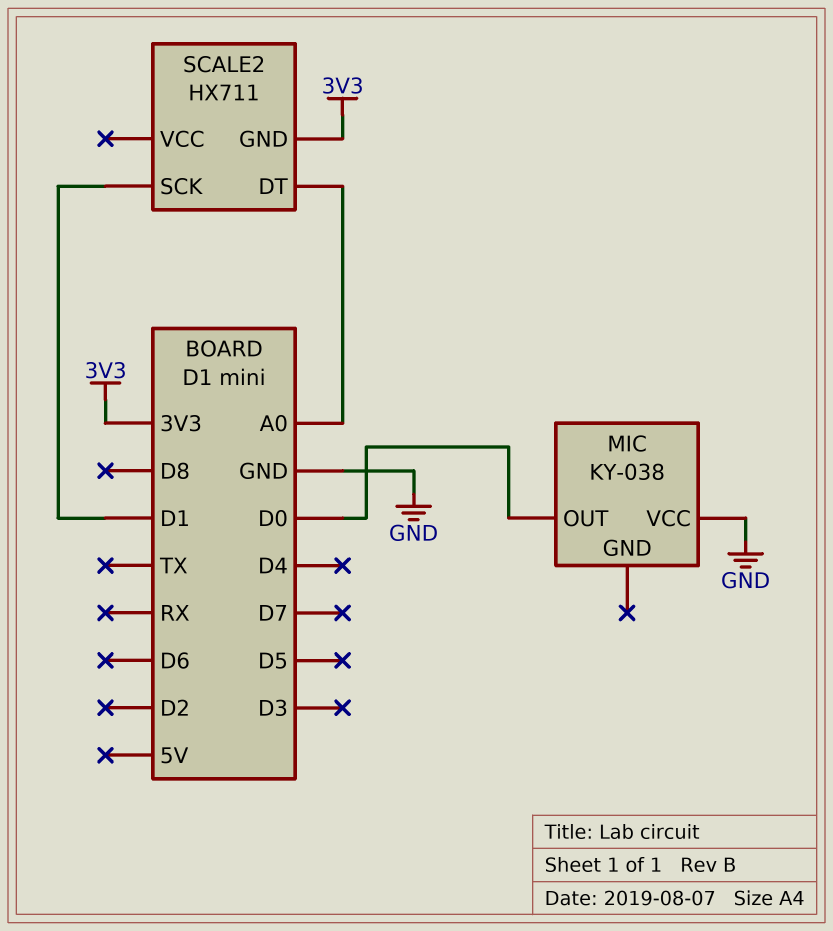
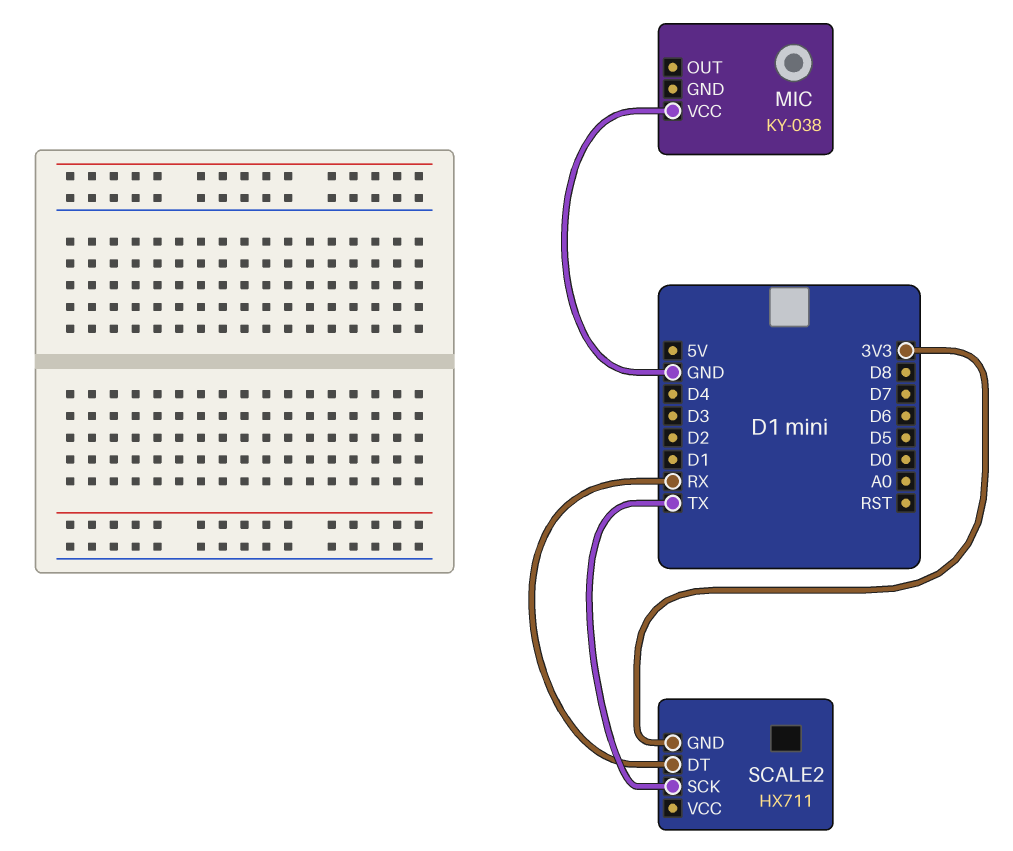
MIC pin OUT: D0 -> none
SCALE2 pin DT: A0 -> RX
SCALE2 pin SCK: D1 -> TX

